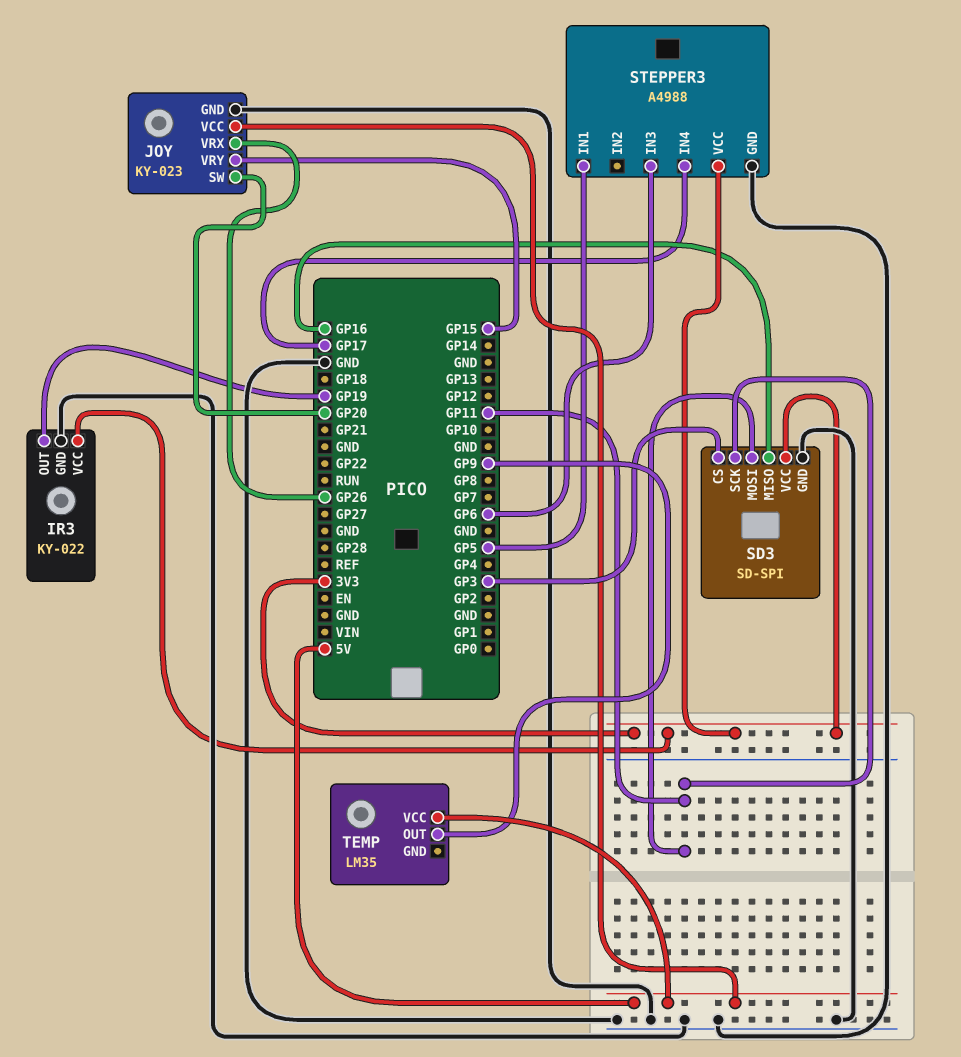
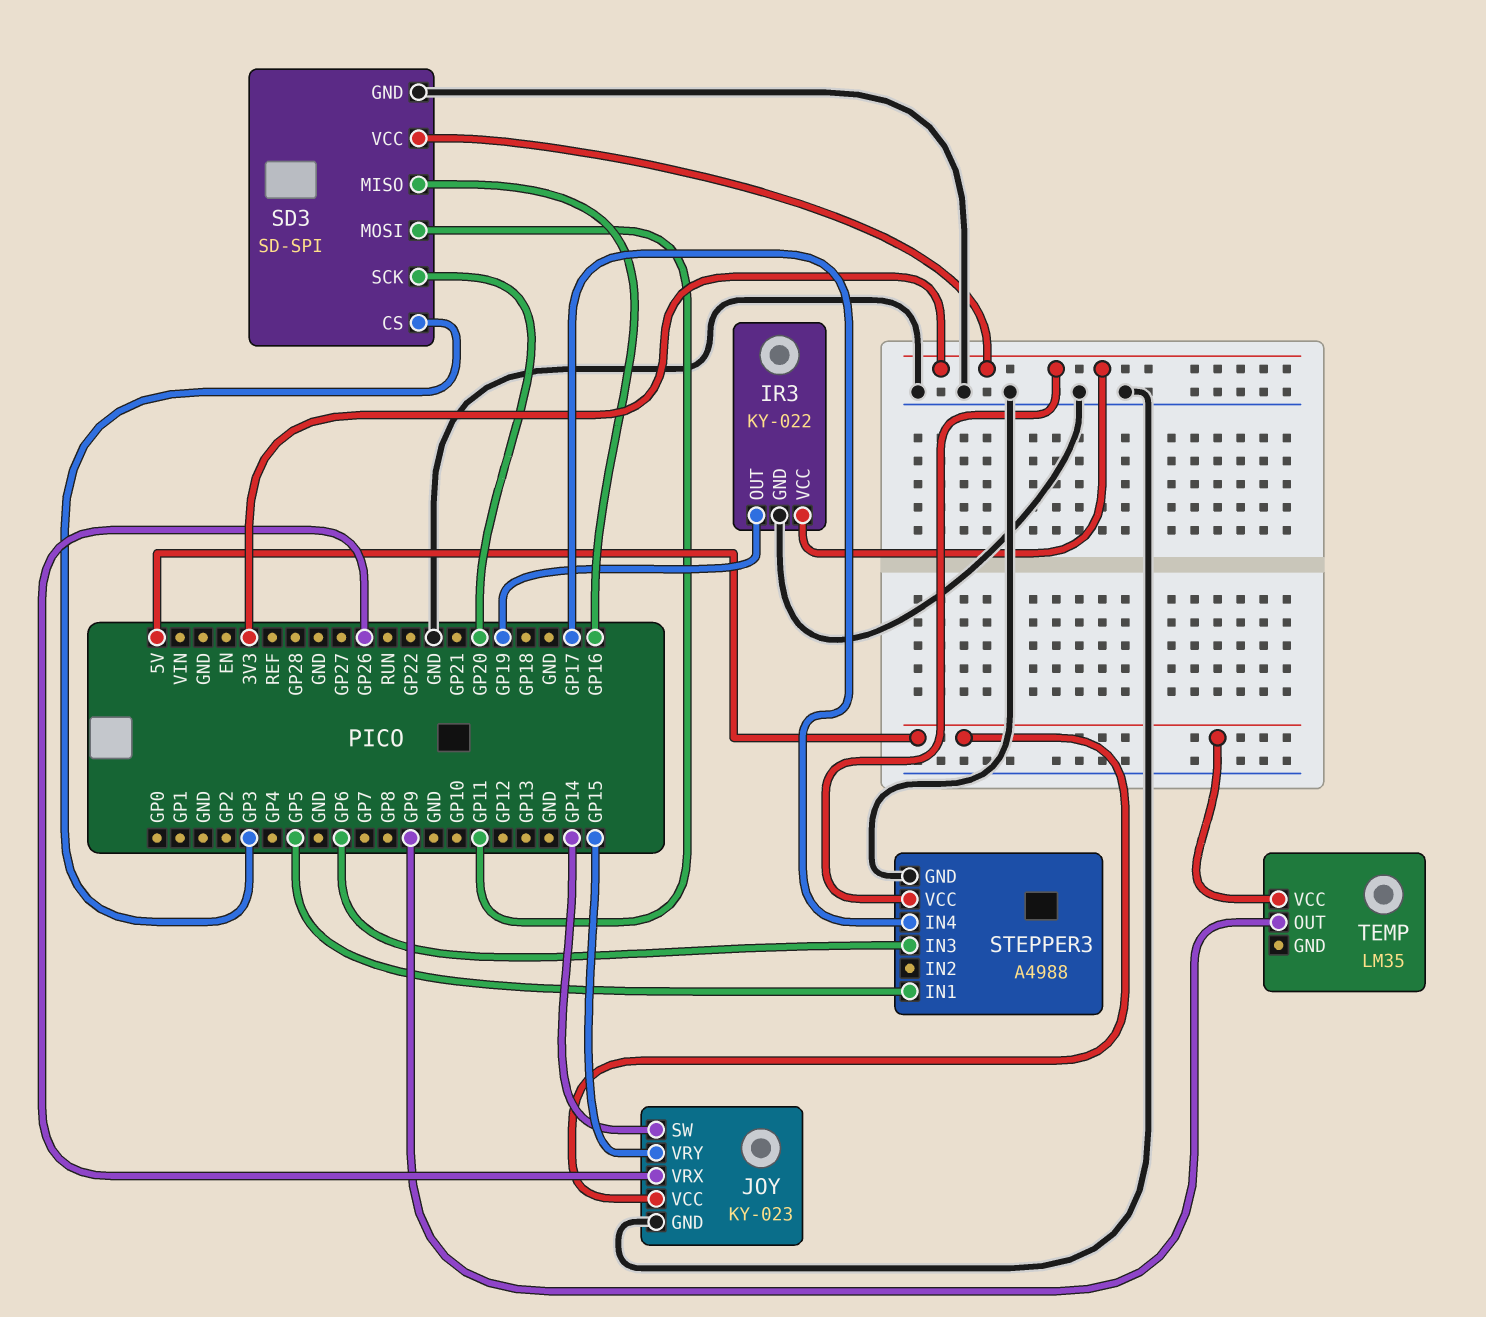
JOY pin SW: GP20 -> GP14
SD3 pin SCK: GP11 -> GP20

